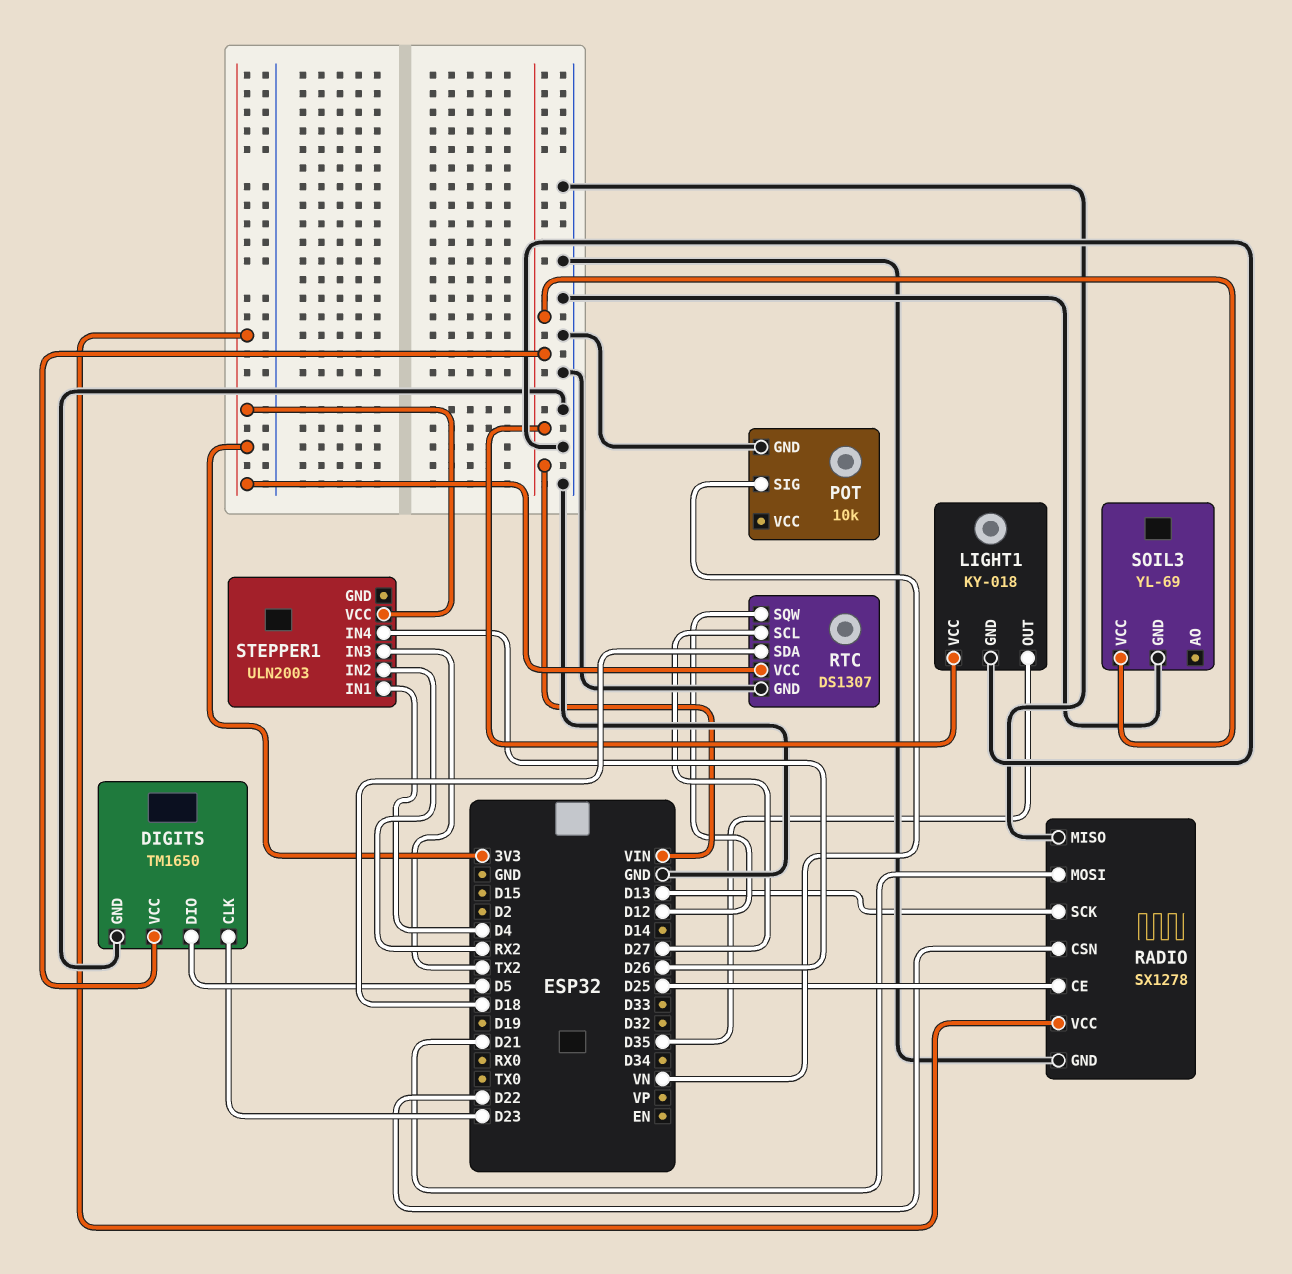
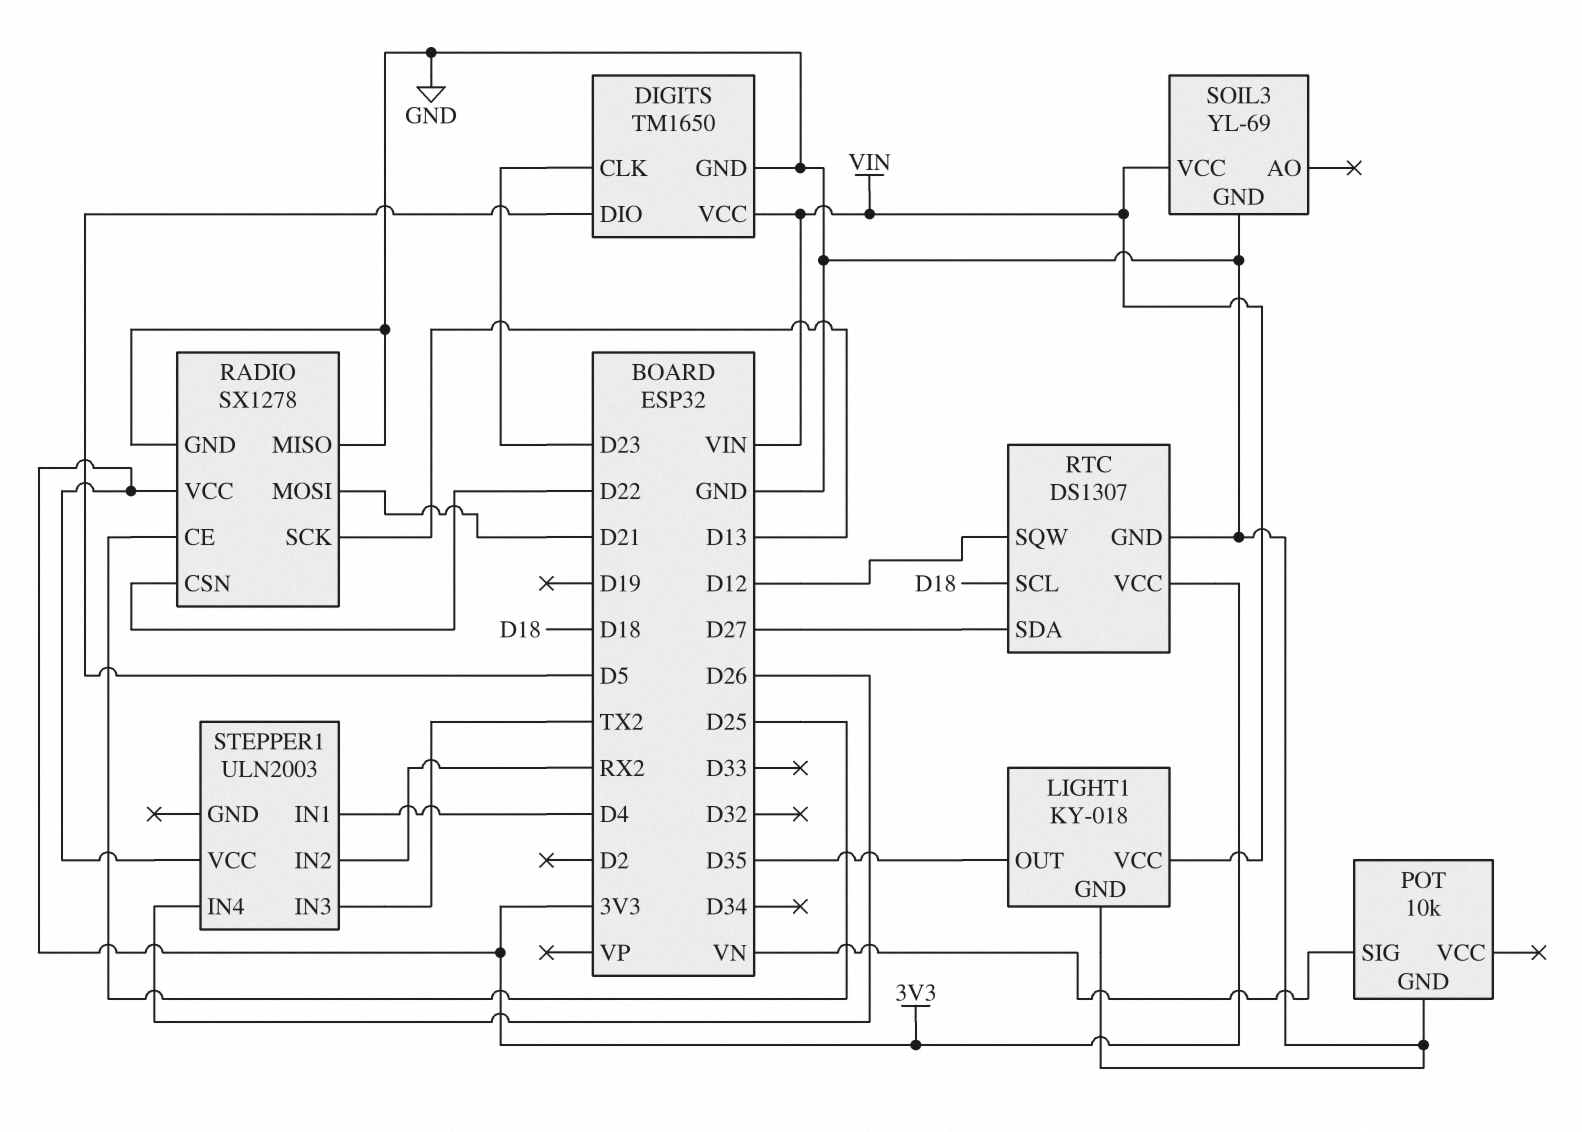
RTC pin SCL: D27 -> D18
RTC pin SDA: D18 -> D27

